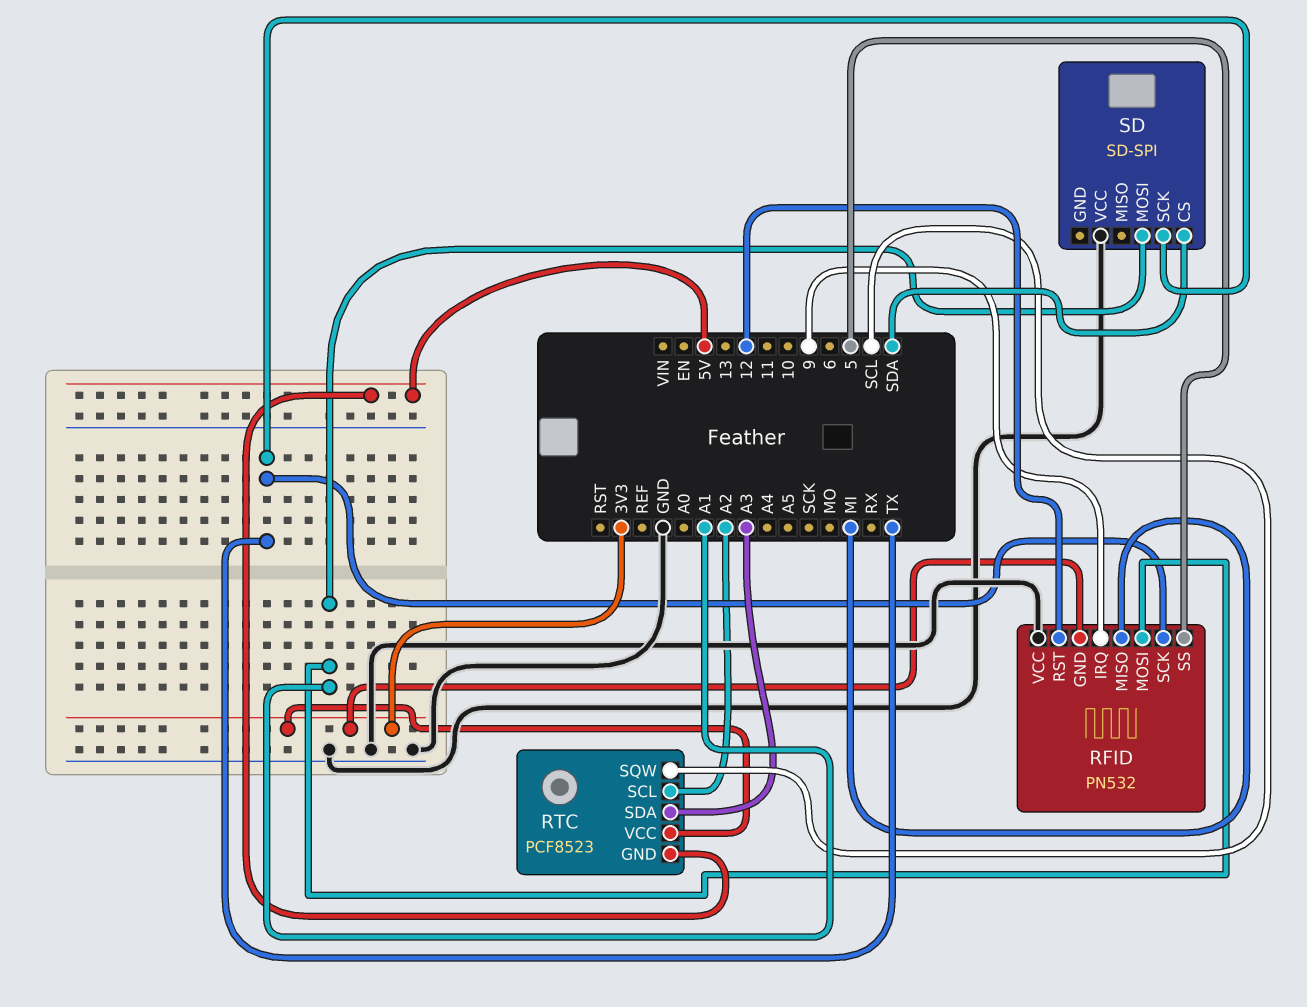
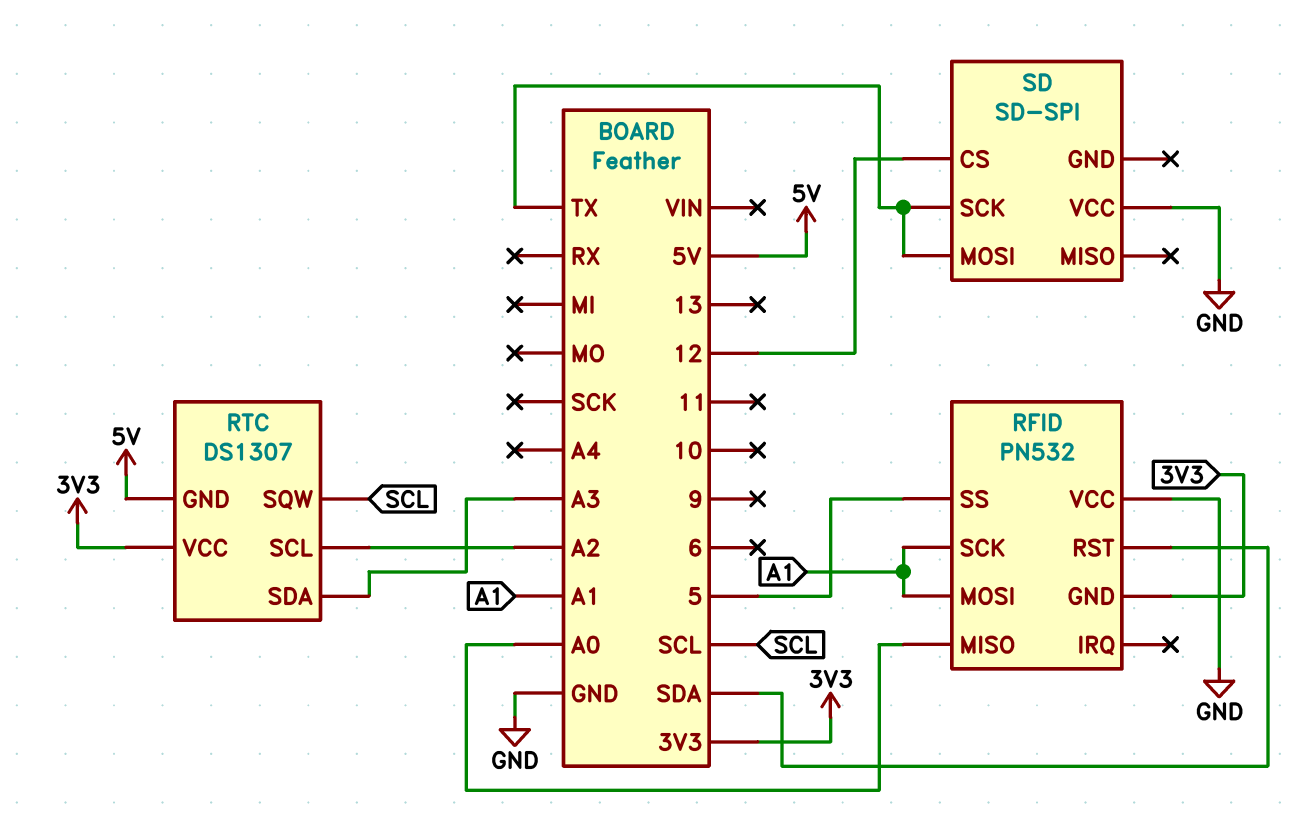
RFID pin IRQ: 9 -> none
RFID pin MISO: MI -> A0
RFID pin RST: 12 -> SDA
RFID pin SCK: TX -> A1
RTC: PCF8523 -> DS1307
SD pin CS: SDA -> 12
SD pin MOSI: A1 -> TX

